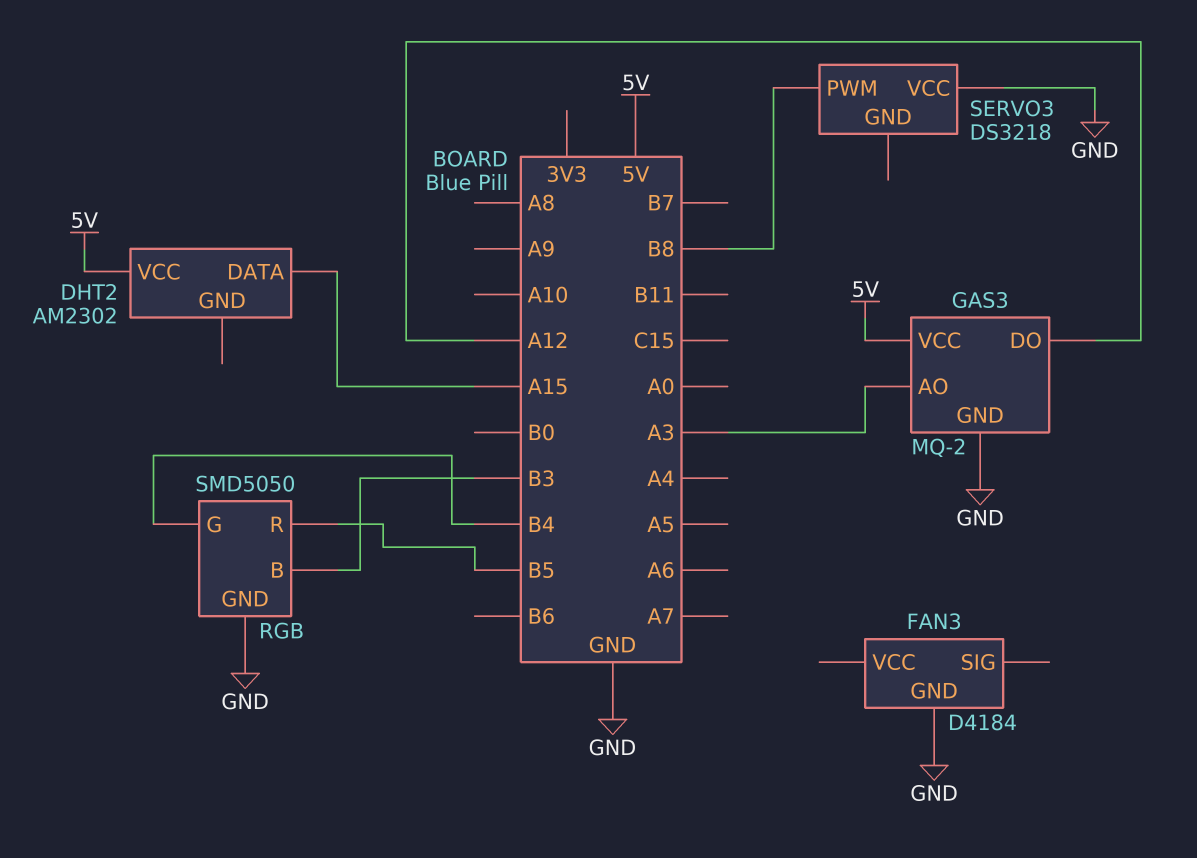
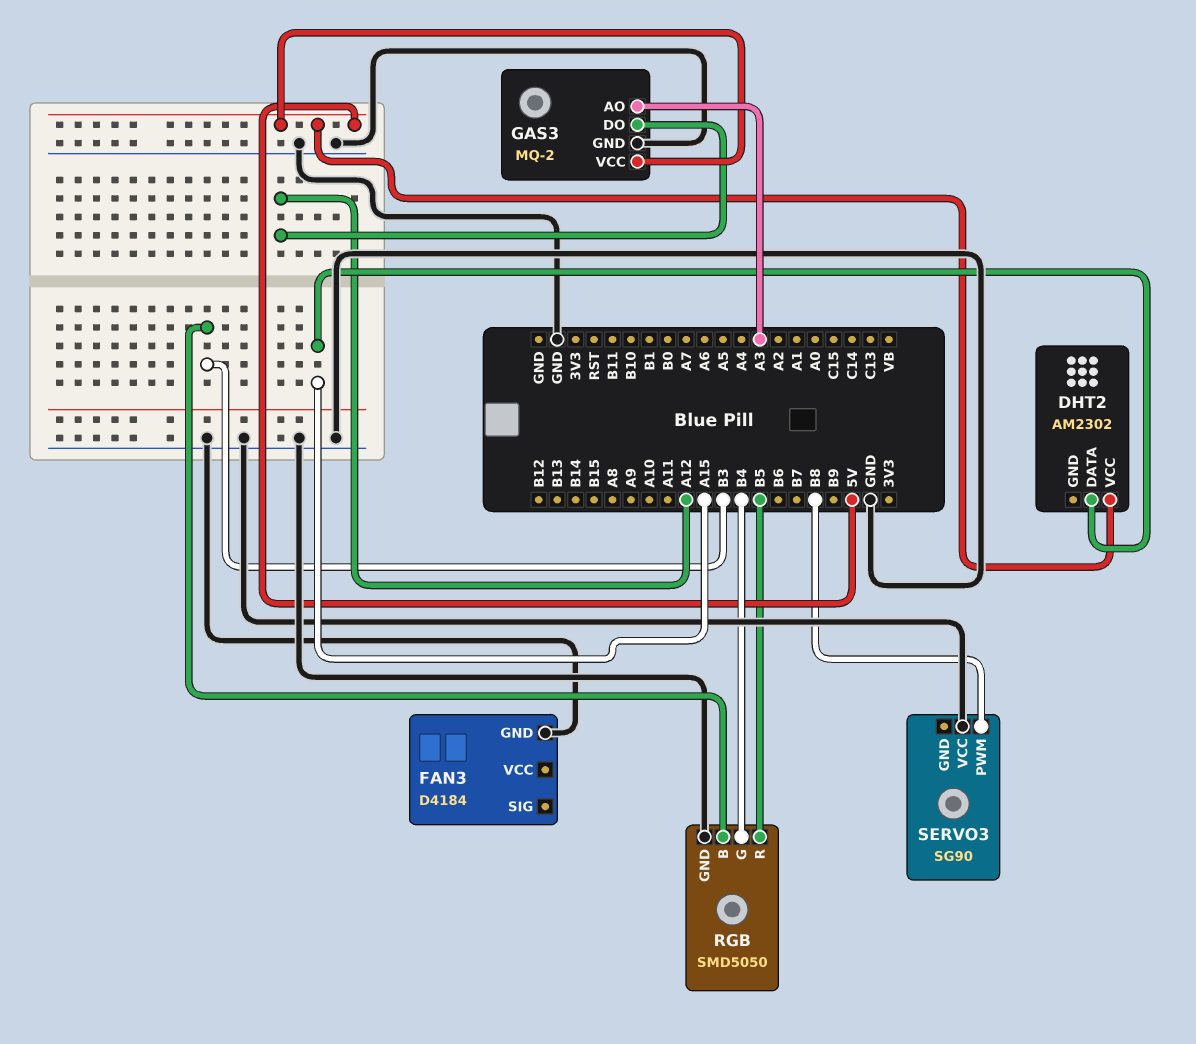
SERVO3: DS3218 -> SG90

